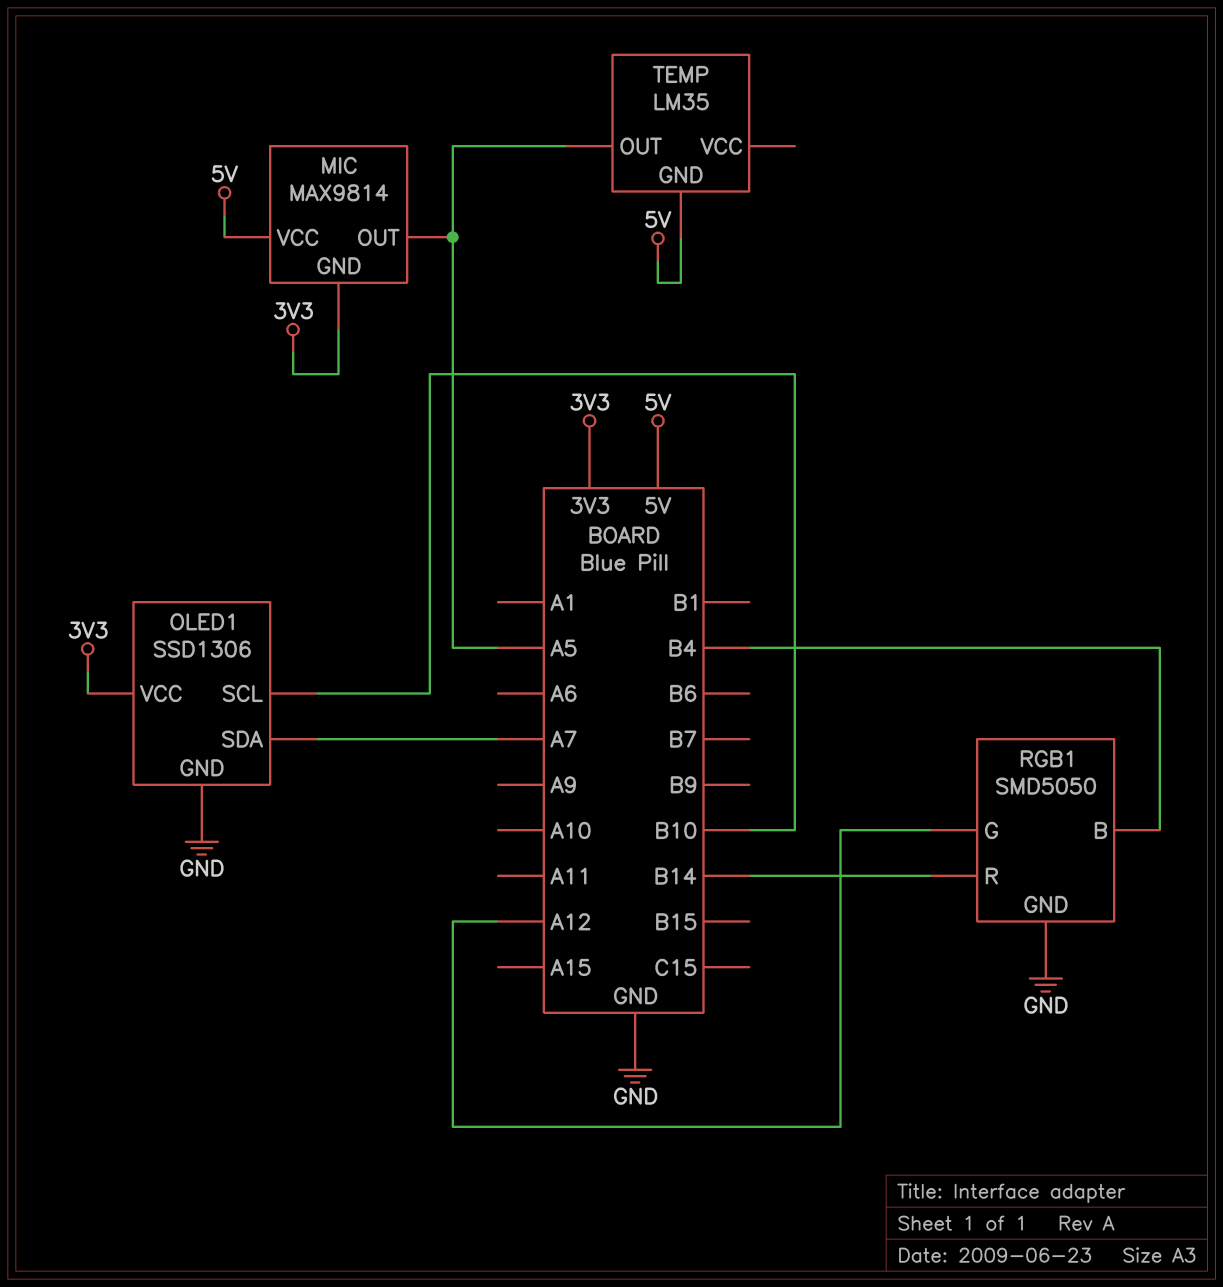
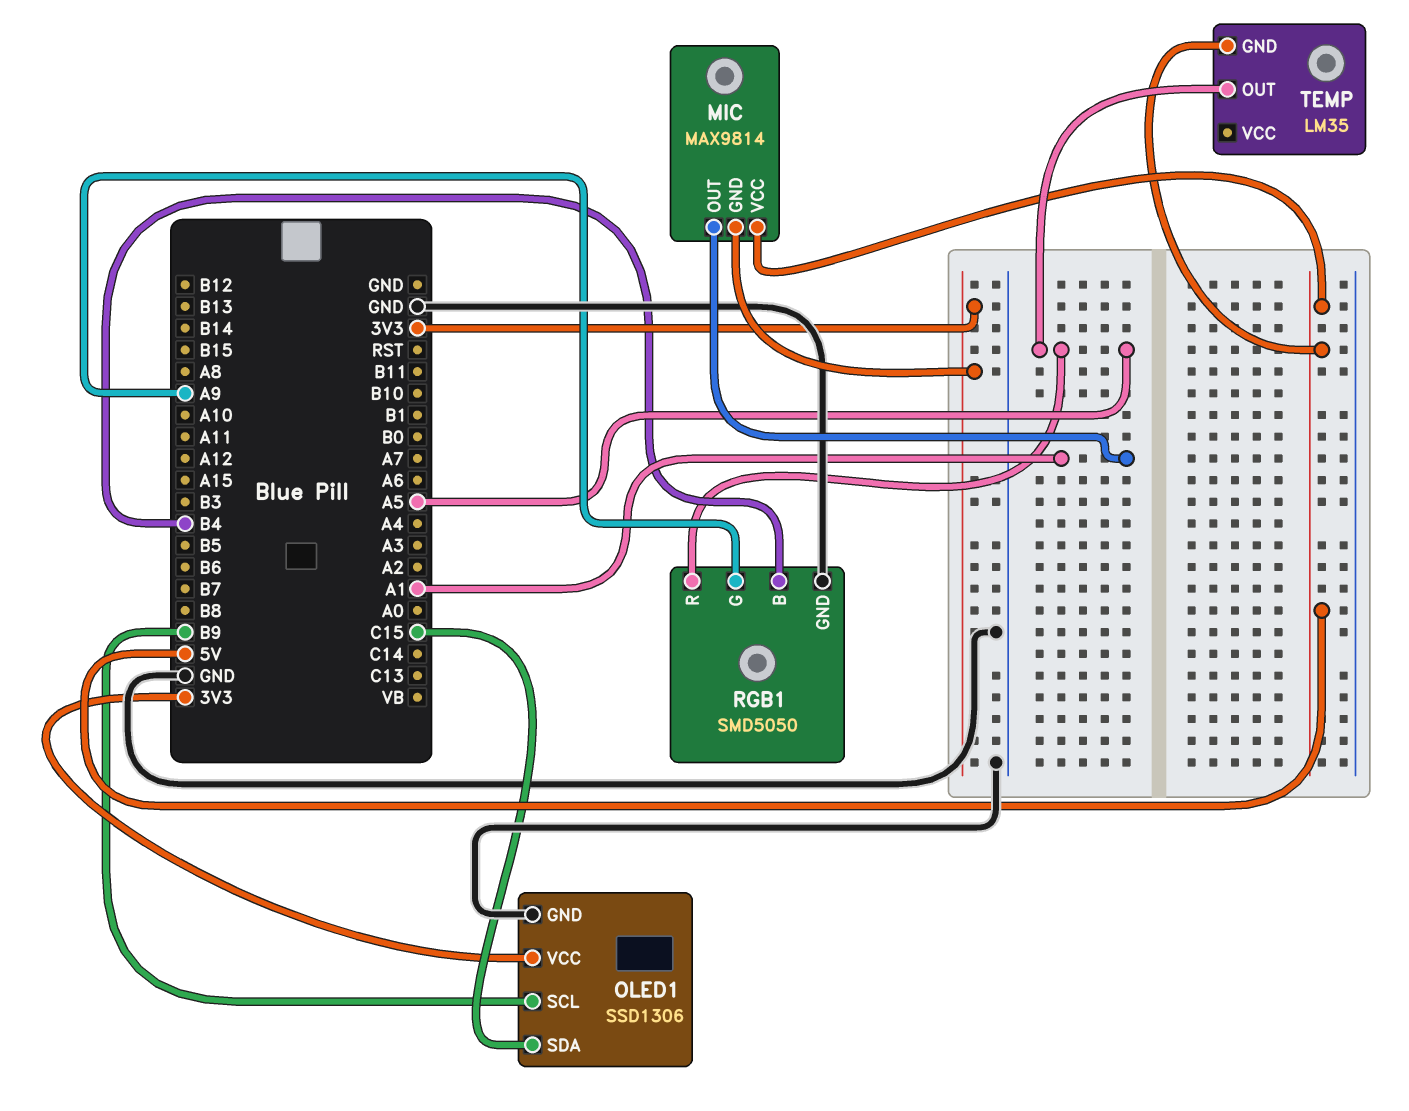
MIC pin OUT: A5 -> A1
OLED1 pin SCL: B10 -> B9
OLED1 pin SDA: A7 -> C15
RGB1 pin G: A12 -> A9
RGB1 pin R: B14 -> A5

